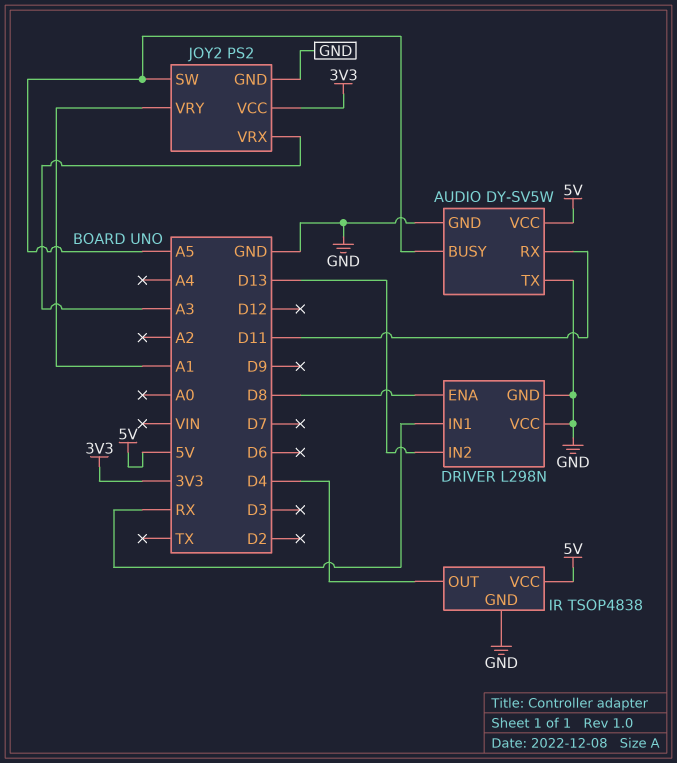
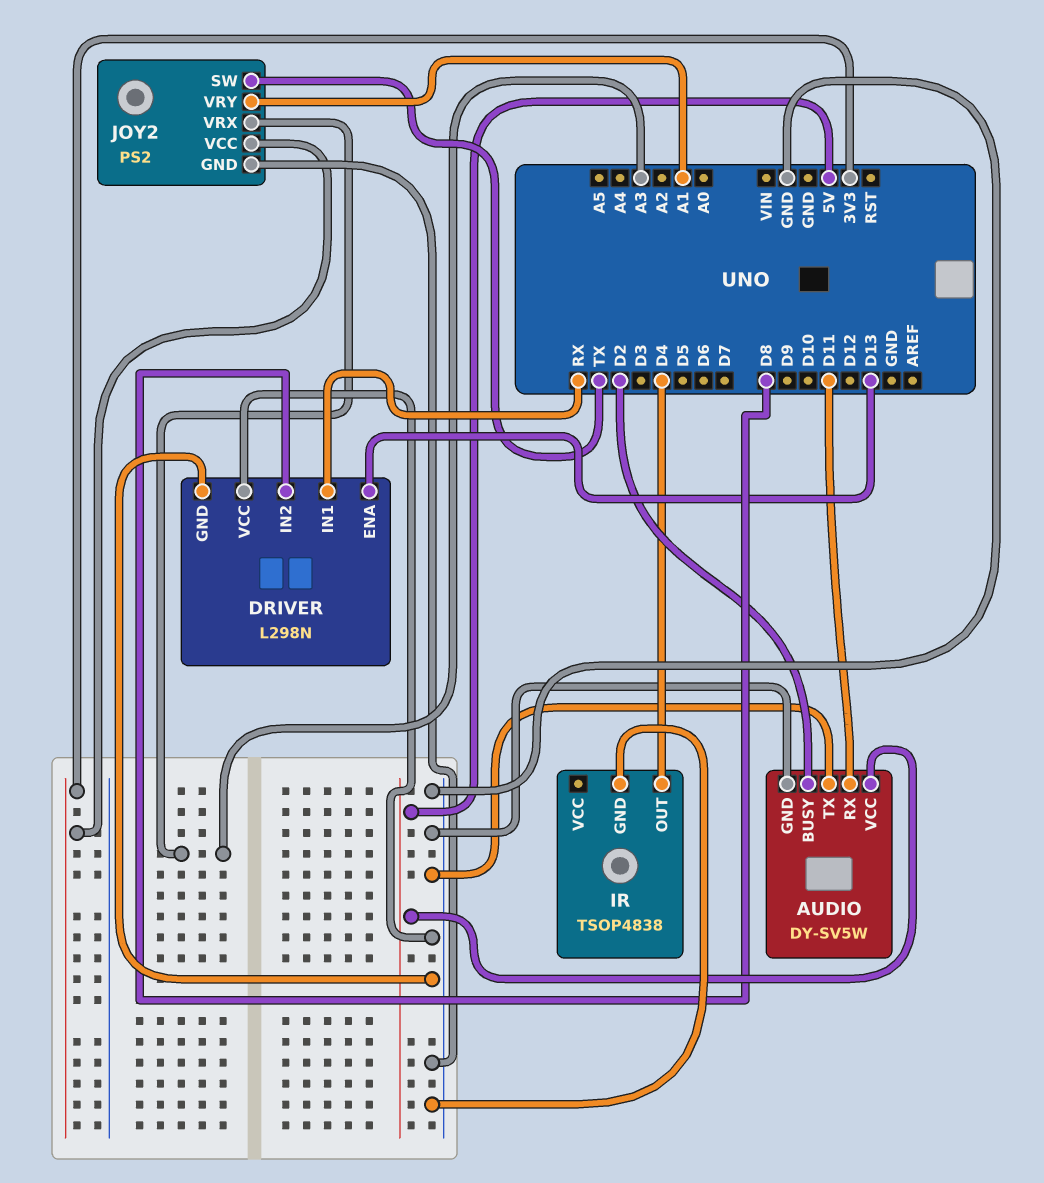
AUDIO pin BUSY: A5 -> D2
DRIVER pin ENA: D8 -> D13
DRIVER pin IN2: D13 -> D8
IR pin VCC: 5V -> none
JOY2 pin SW: A5 -> TX

